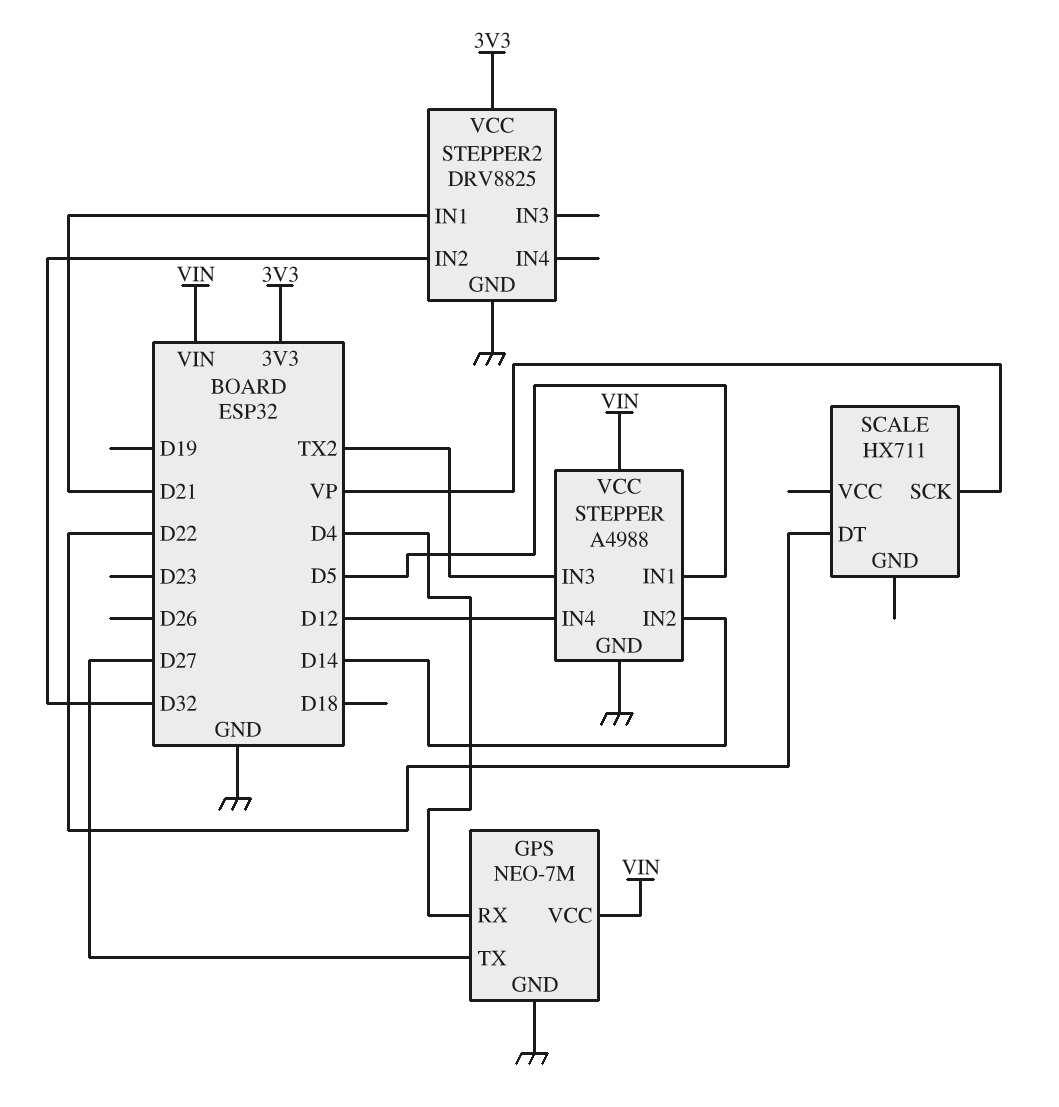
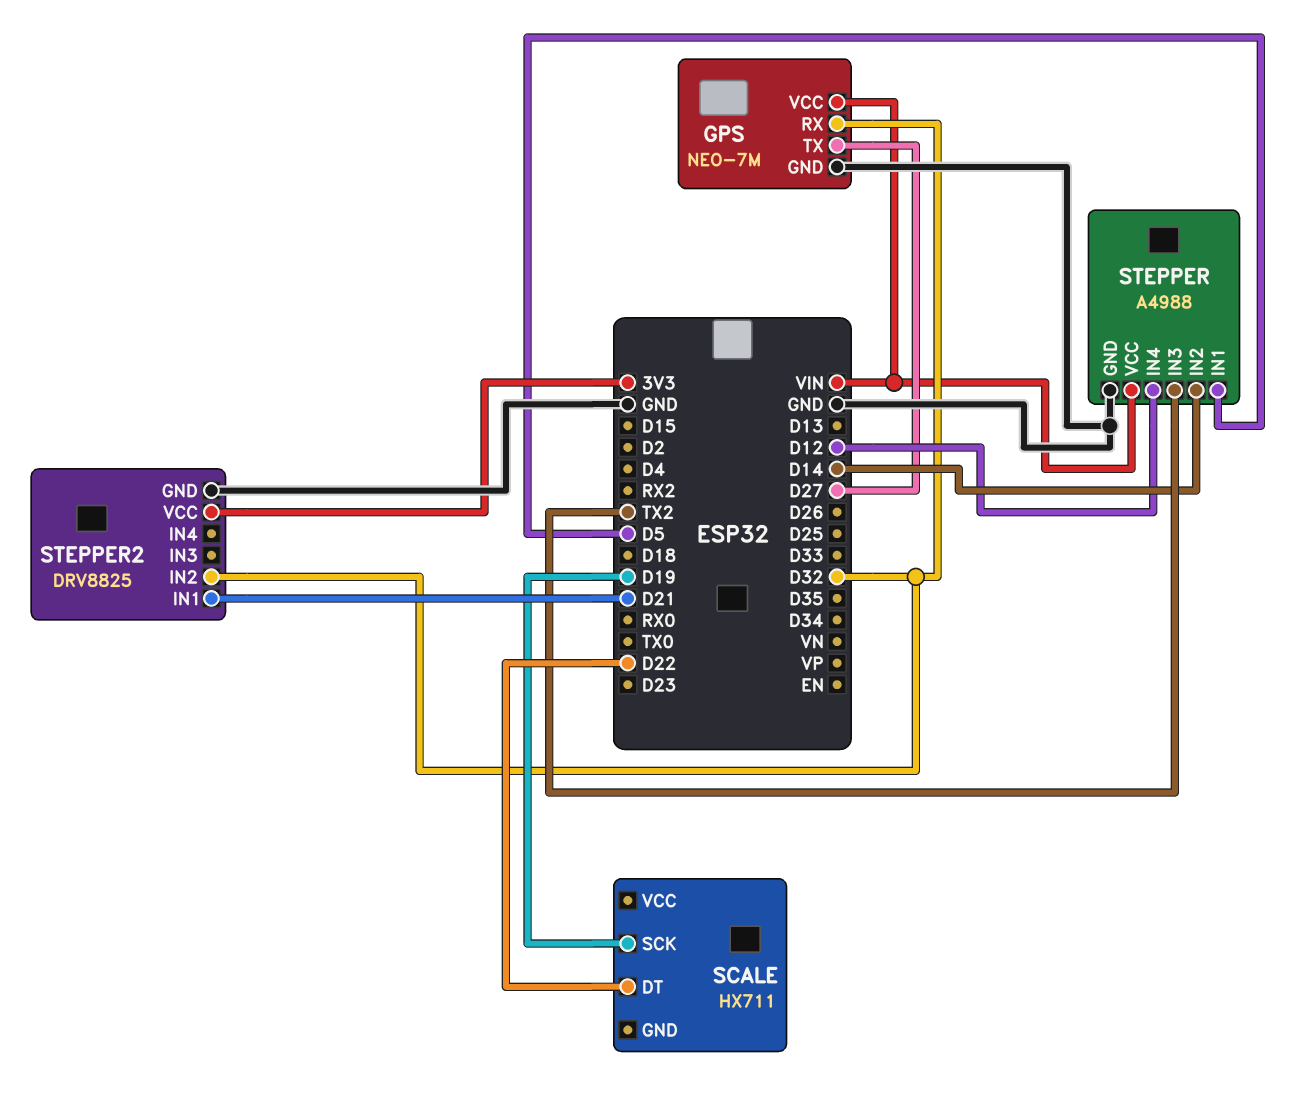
GPS pin RX: D4 -> D32
SCALE pin SCK: VP -> D19

